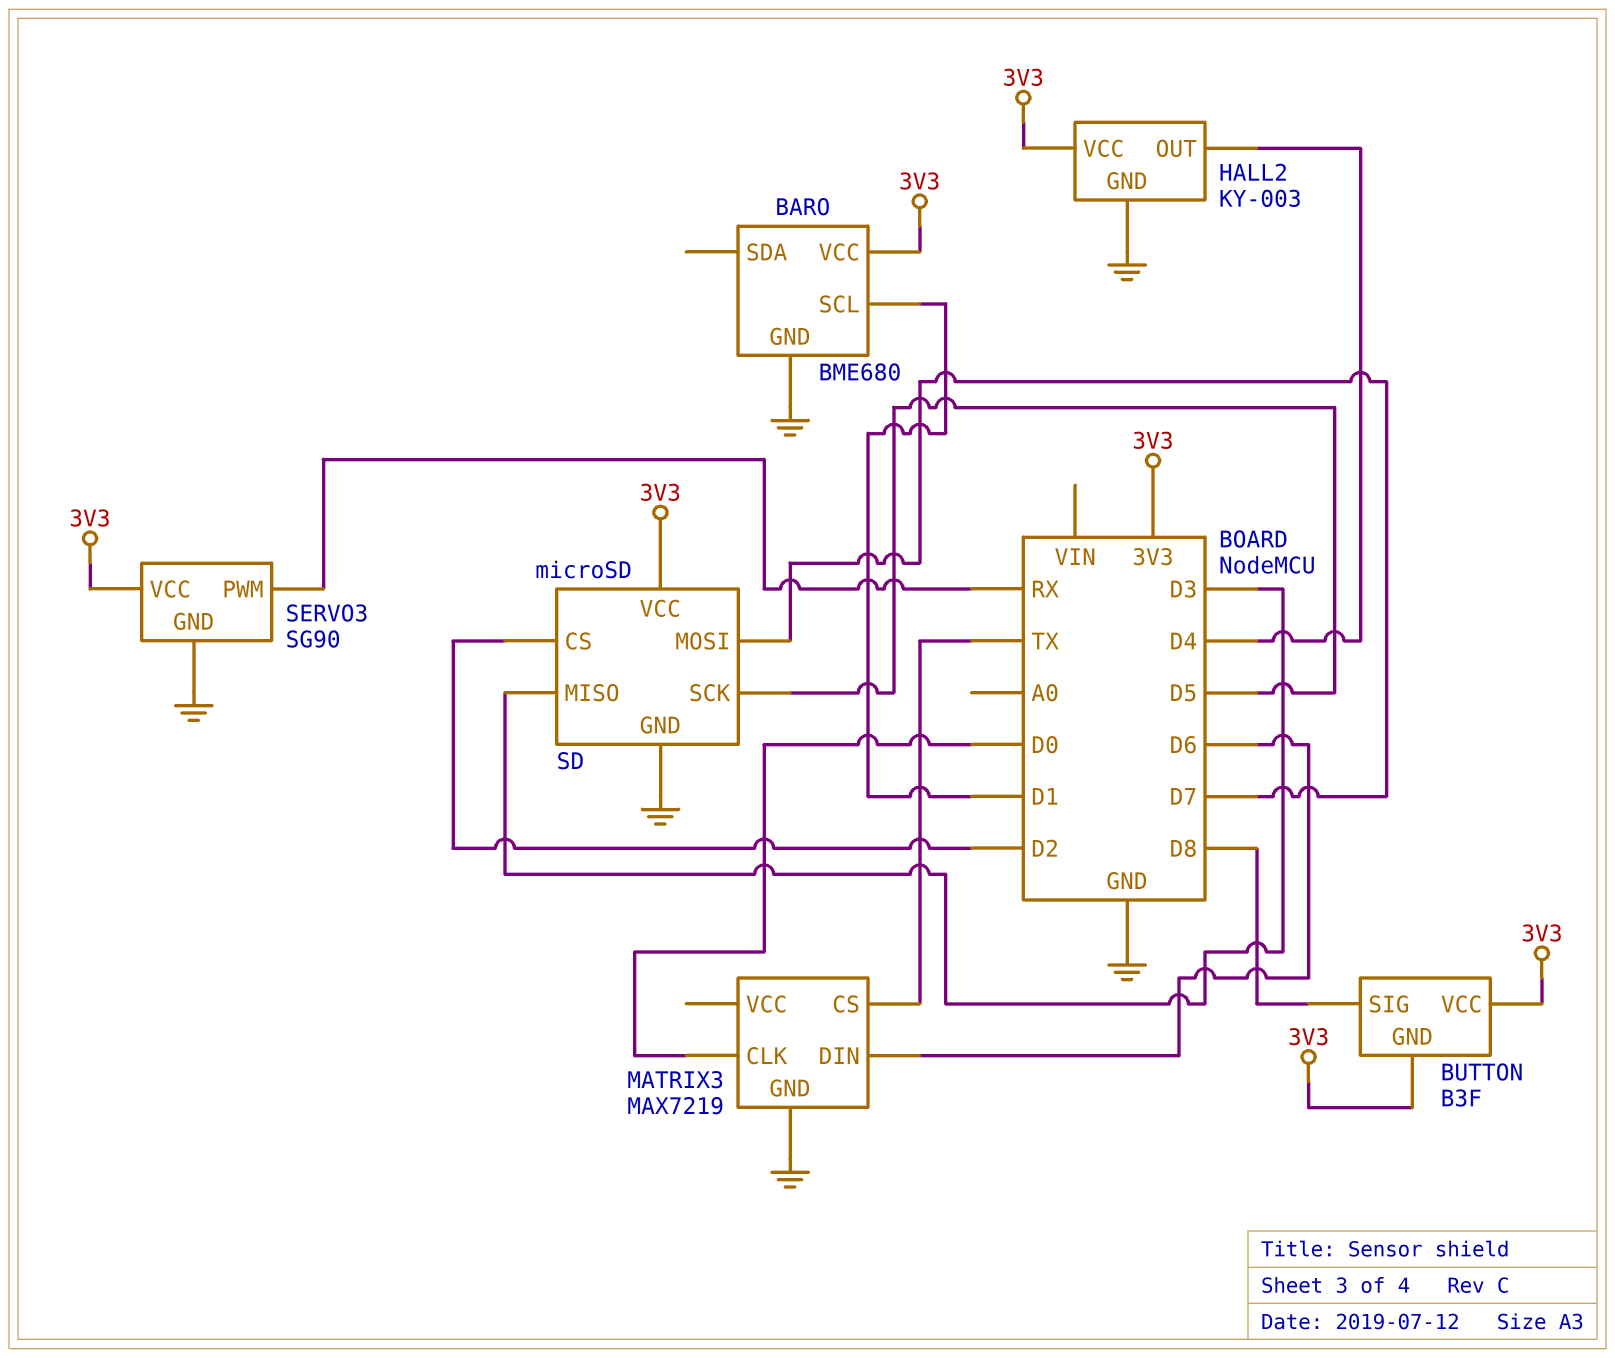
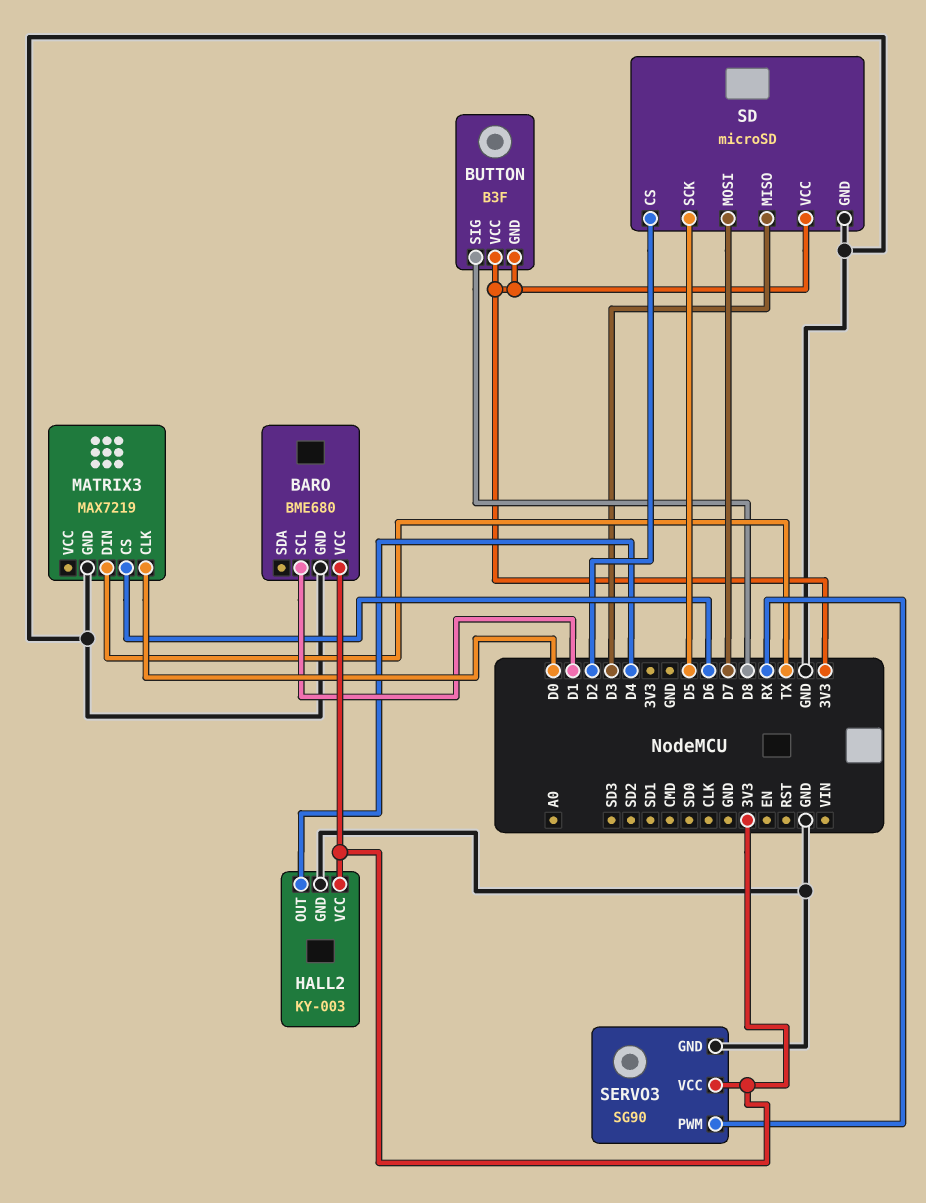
MATRIX3 pin CS: TX -> D6
MATRIX3 pin DIN: D6 -> TX

